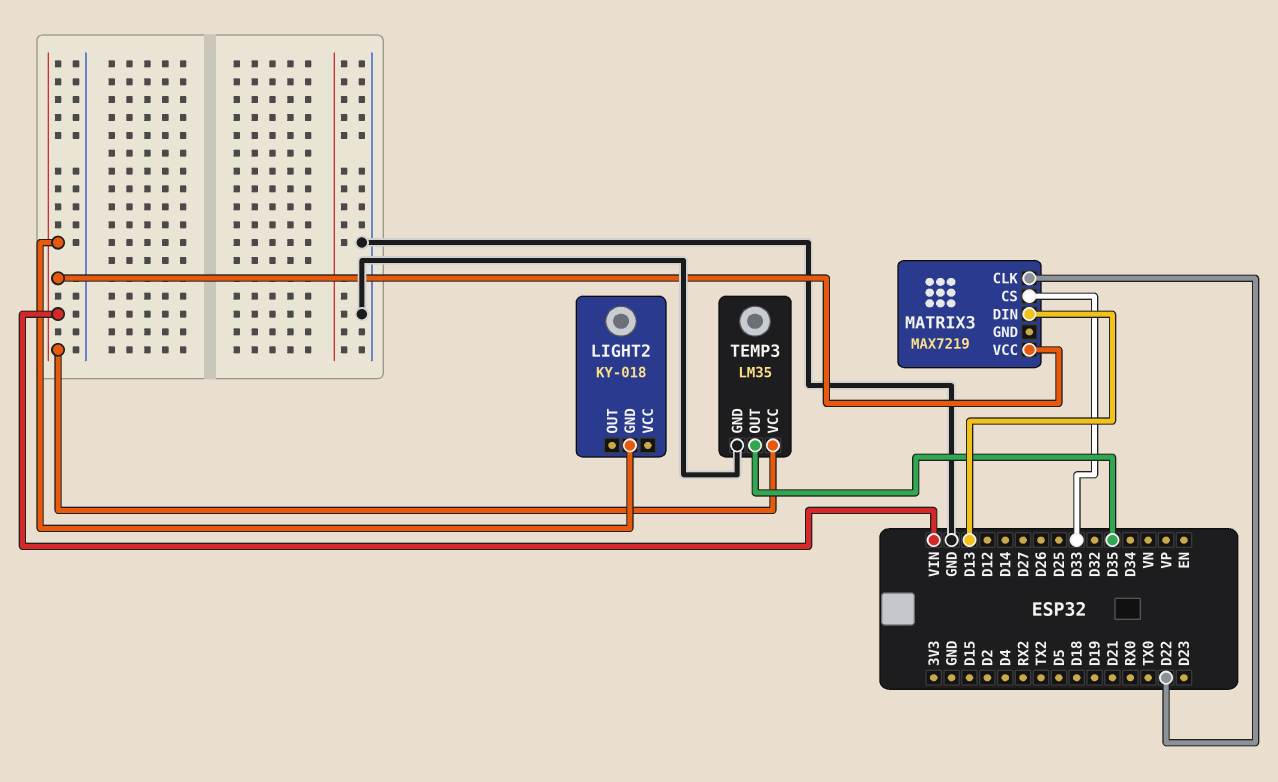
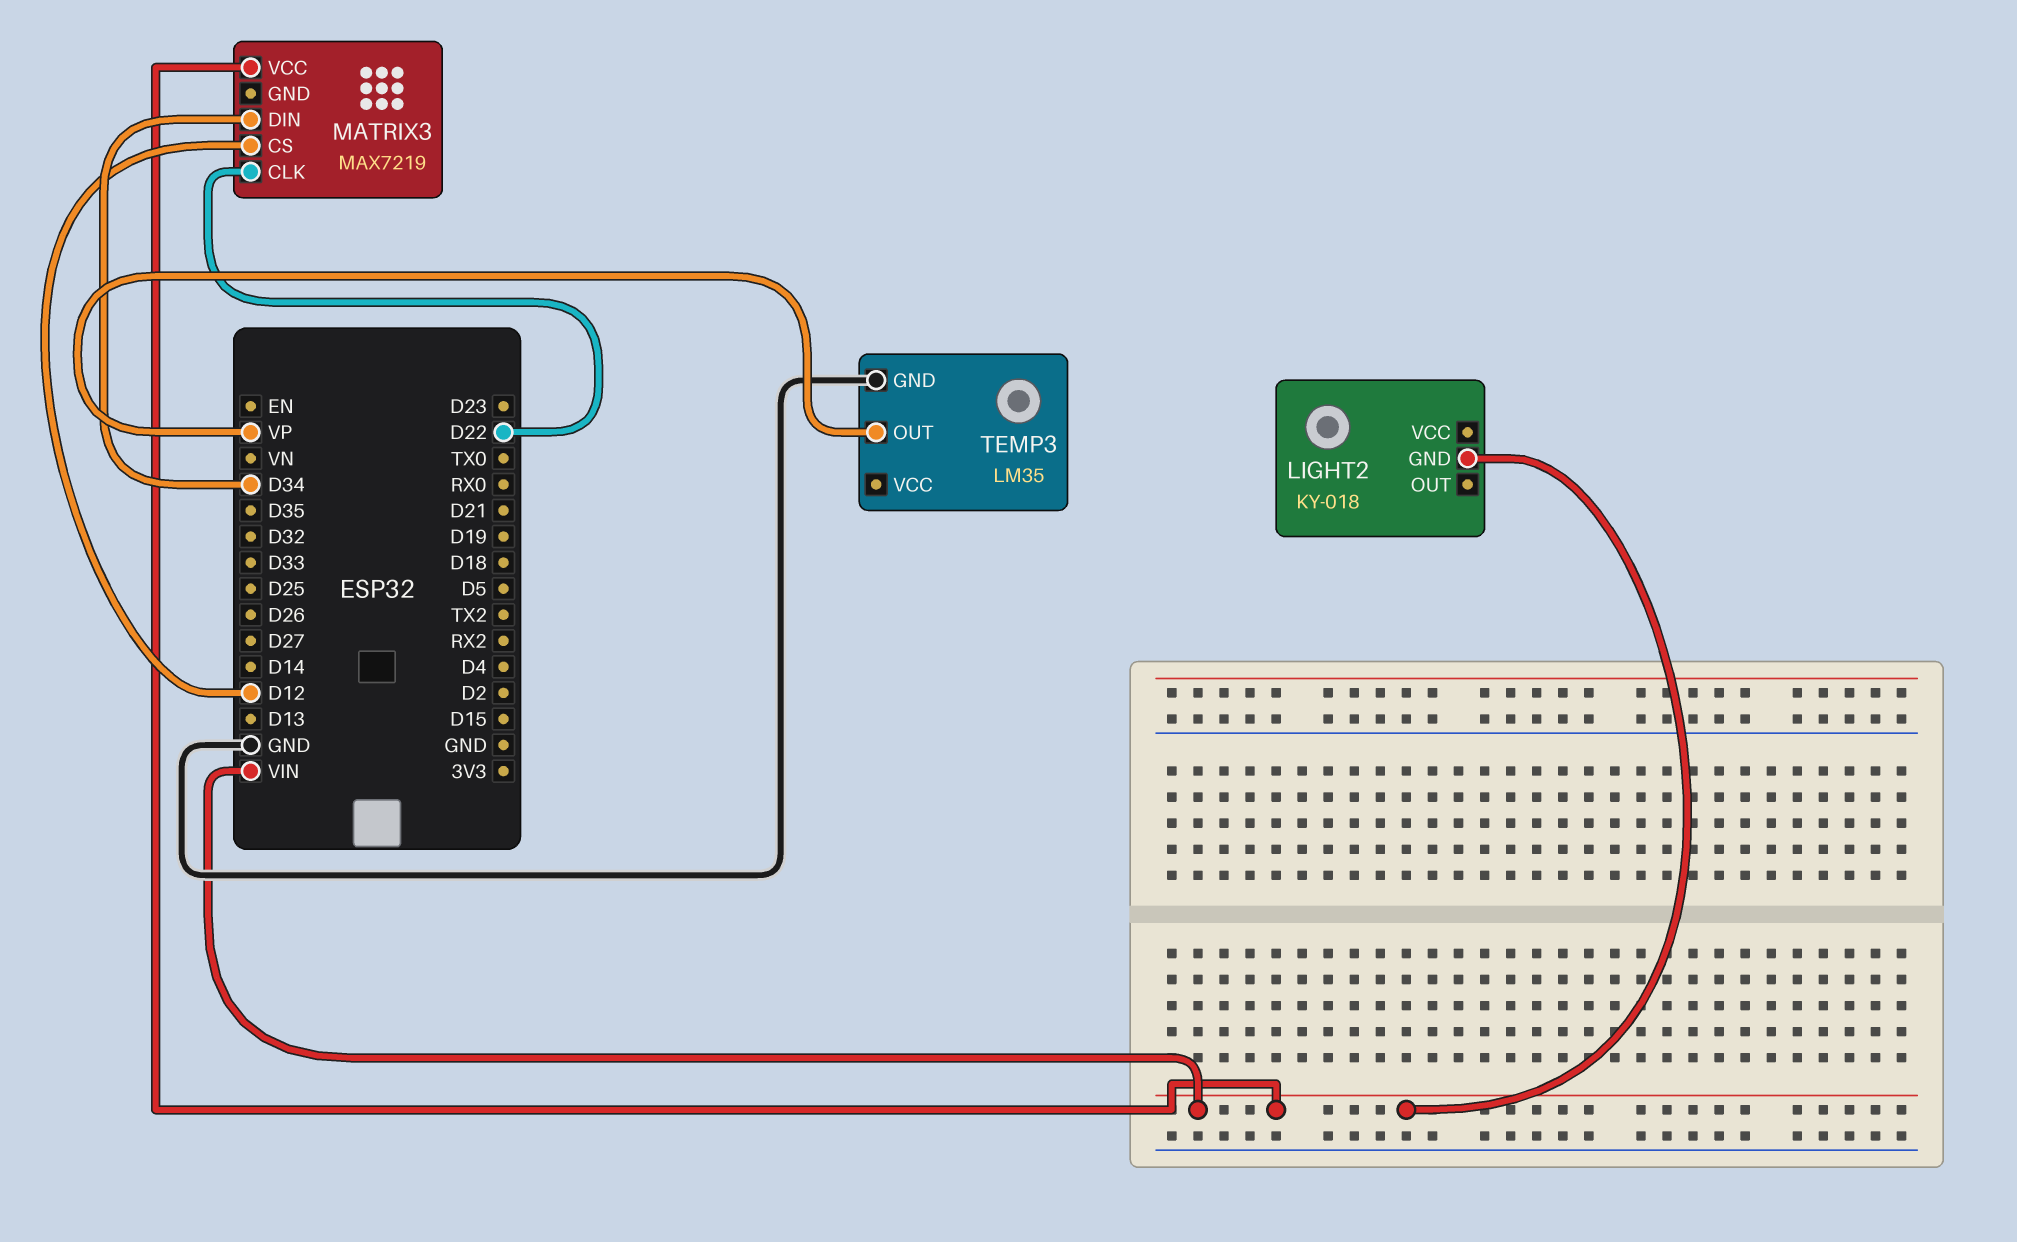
MATRIX3 pin CS: D33 -> D12
MATRIX3 pin DIN: D13 -> D34
TEMP3 pin OUT: D35 -> VP
TEMP3 pin VCC: VIN -> none

